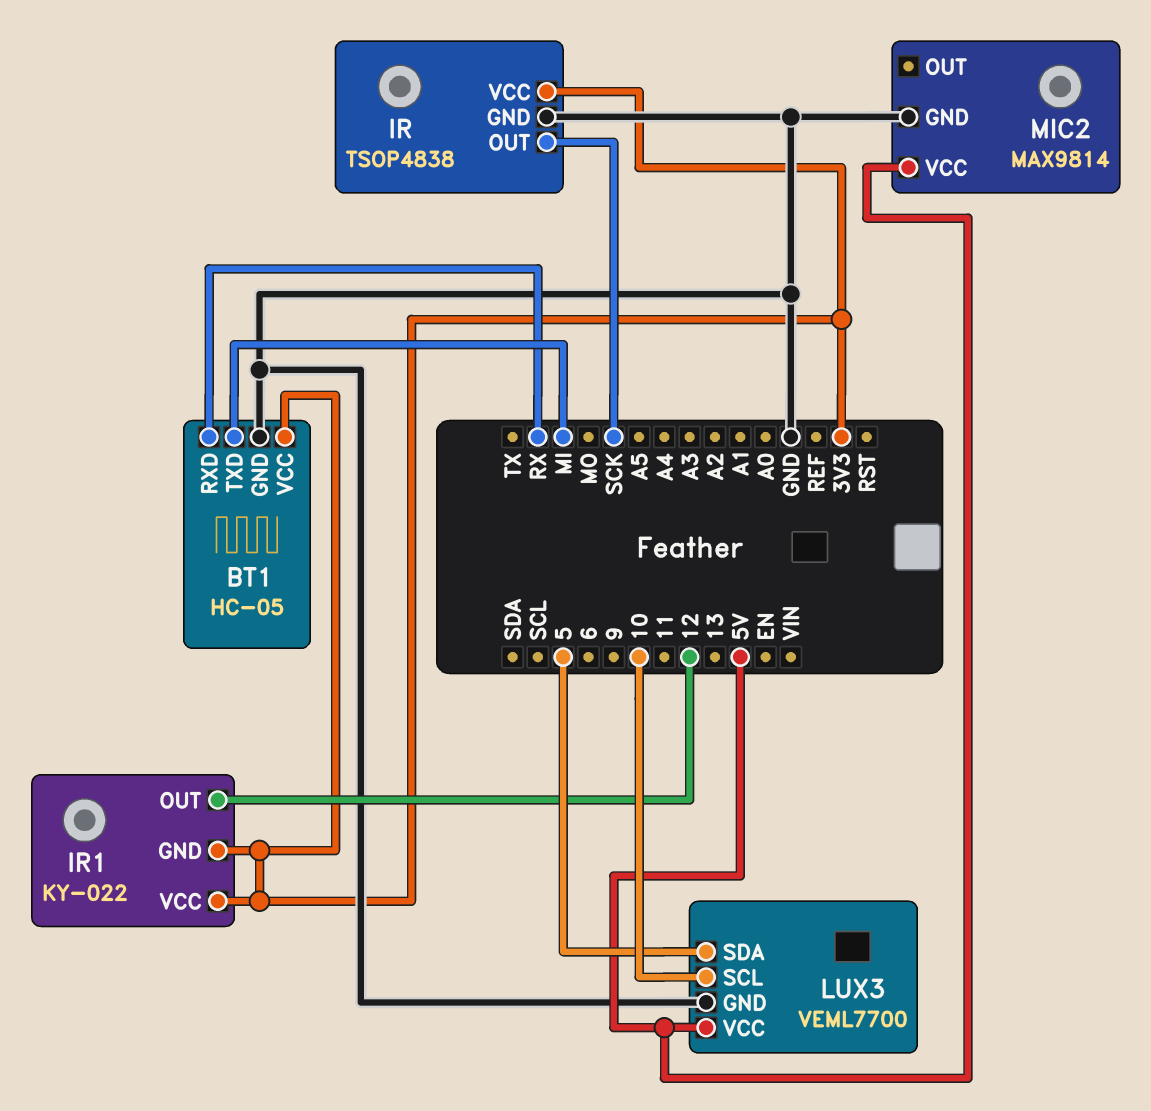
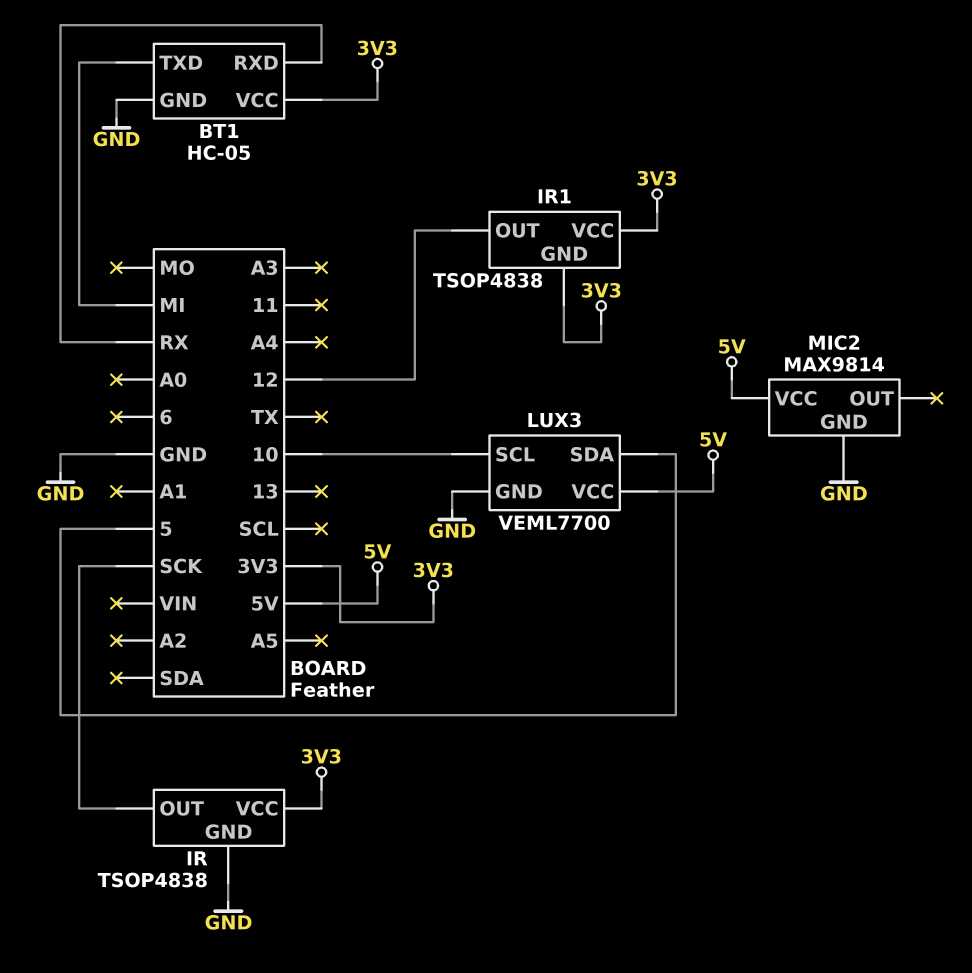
IR1: KY-022 -> TSOP4838

